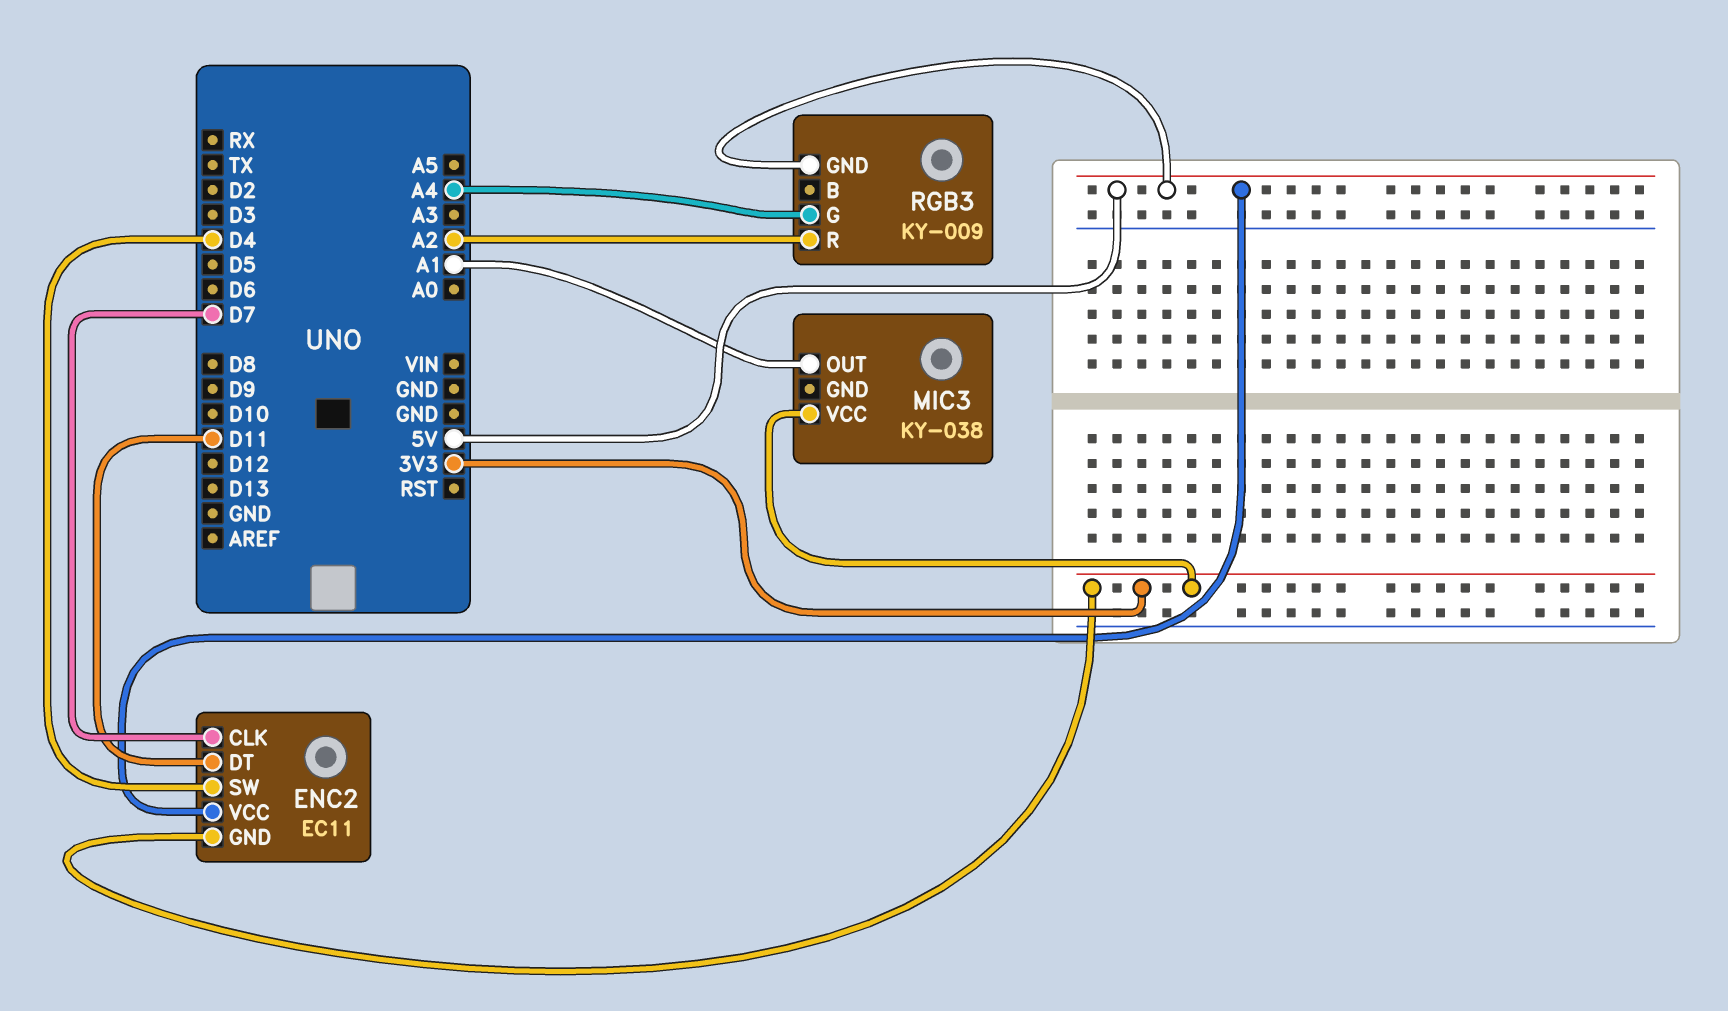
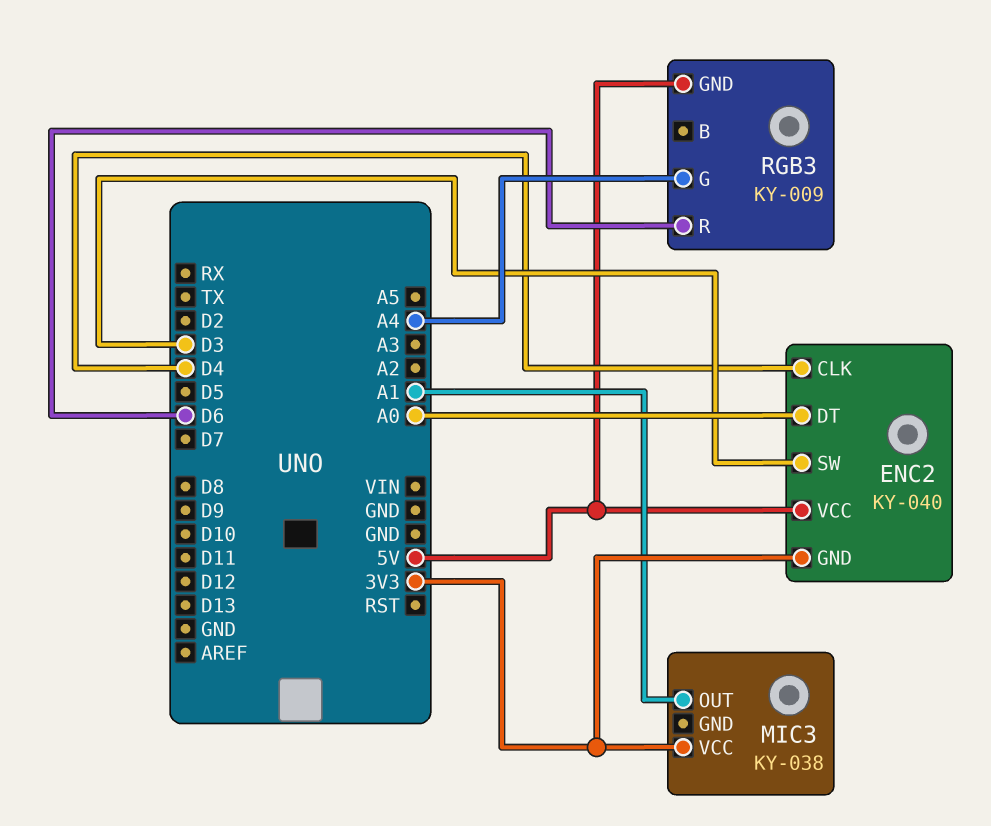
ENC2: EC11 -> KY-040
ENC2 pin CLK: D7 -> D4
ENC2 pin DT: D11 -> A0
ENC2 pin SW: D4 -> D3
RGB3 pin R: A2 -> D6

